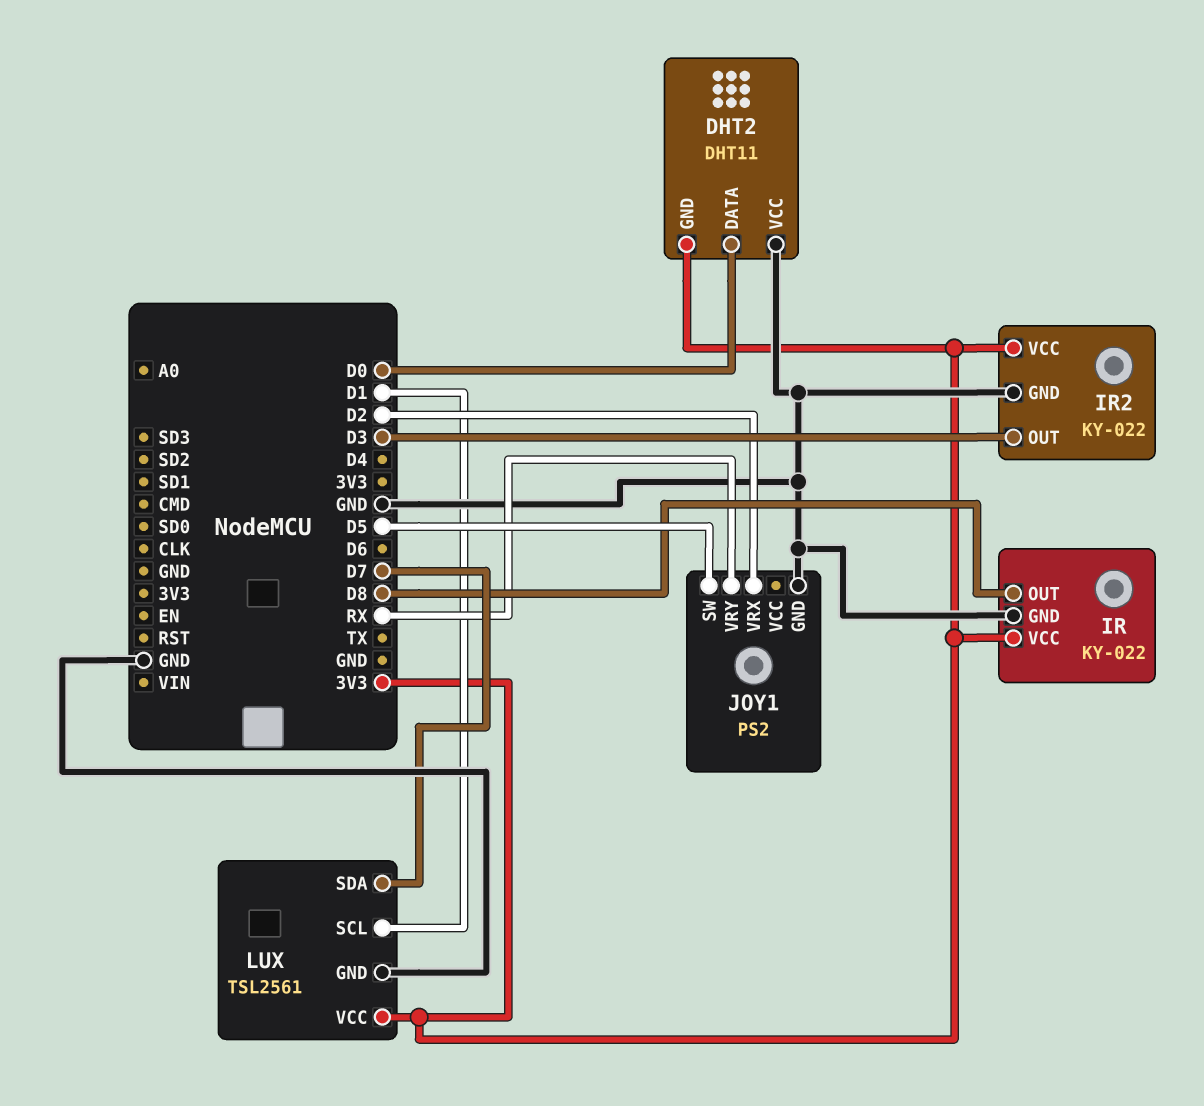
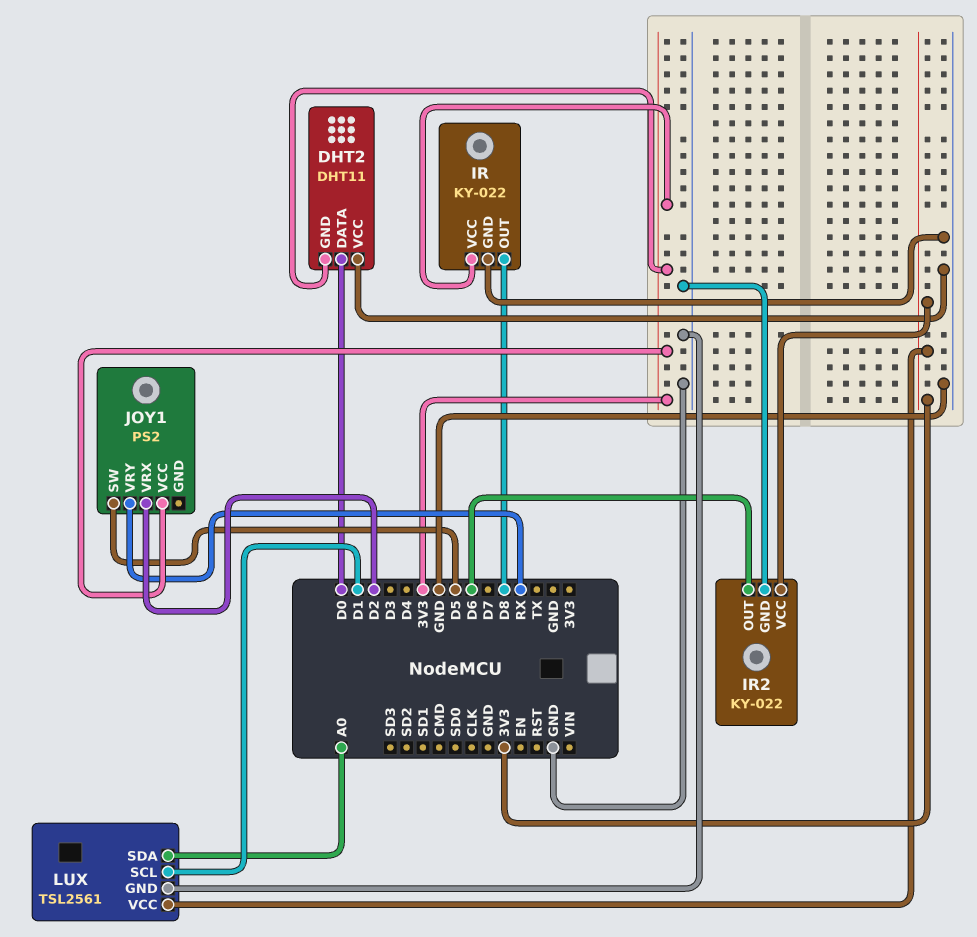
IR2 pin OUT: D3 -> D6
JOY1 pin GND: GND -> none
JOY1 pin VCC: none -> 3V3
LUX pin SDA: D7 -> A0

